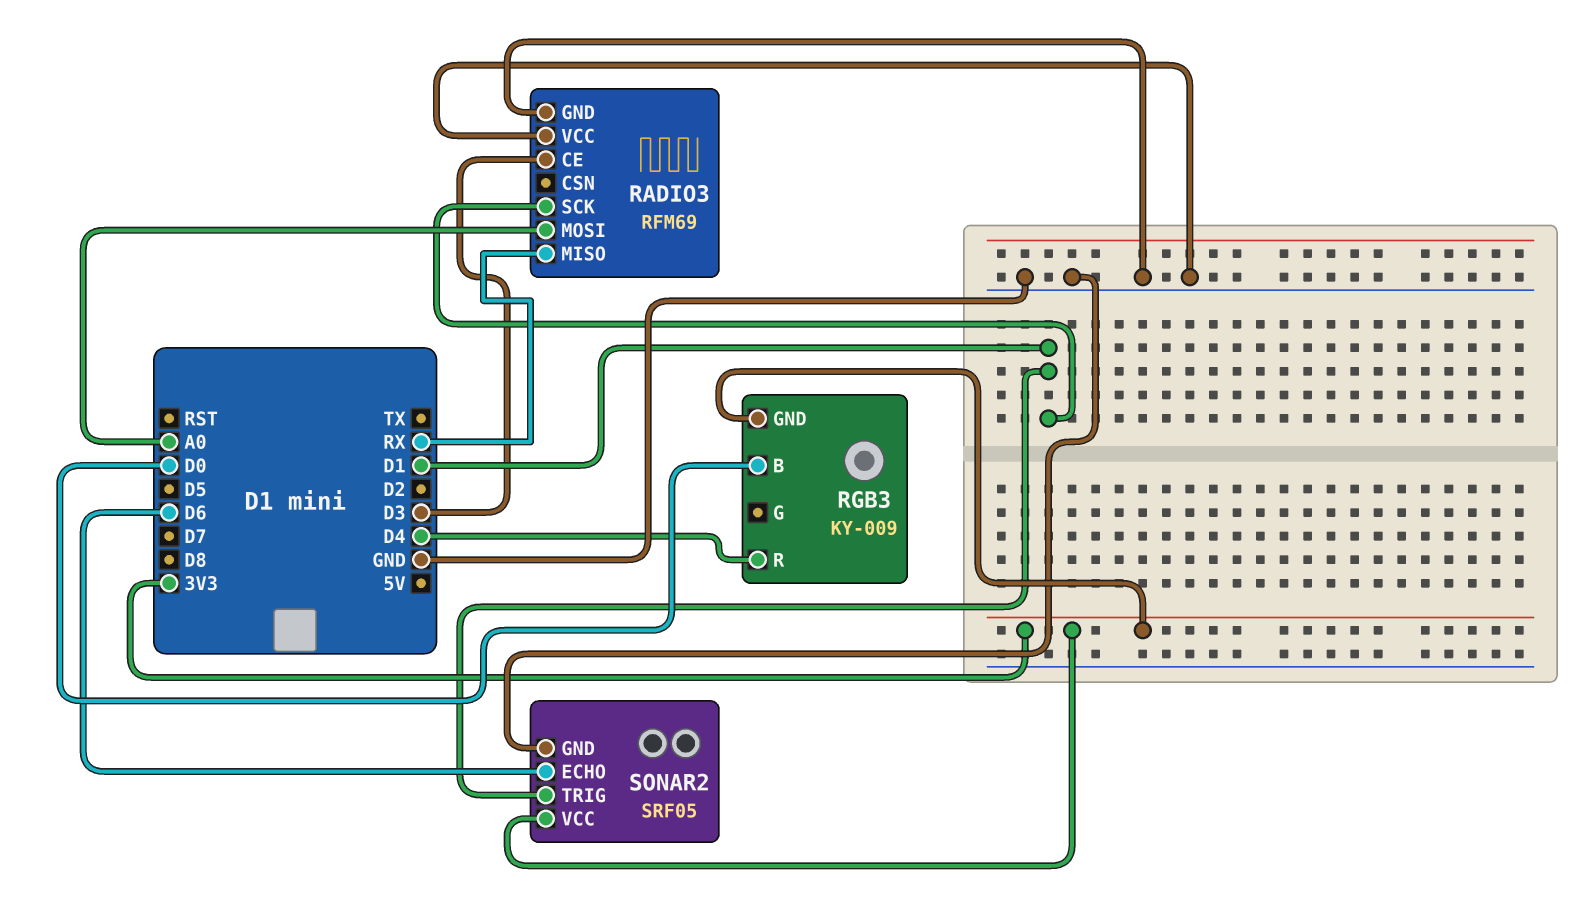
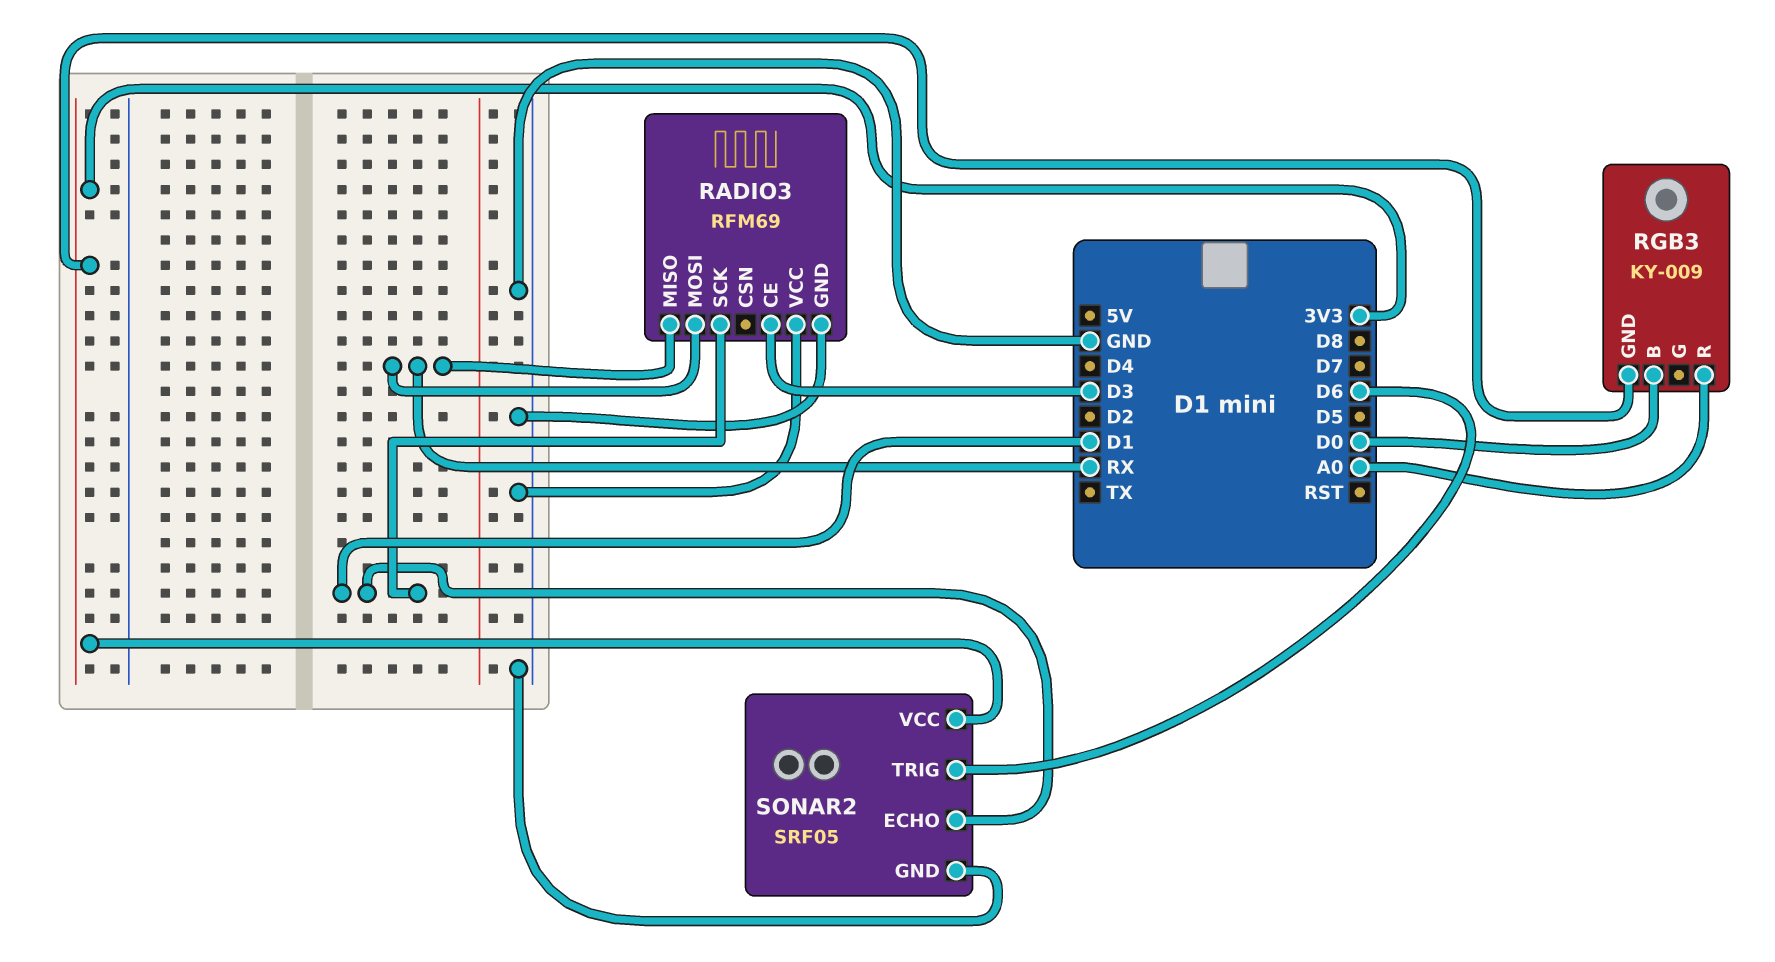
RADIO3 pin MOSI: A0 -> RX
RGB3 pin R: D4 -> A0
SONAR2 pin ECHO: D6 -> D1
SONAR2 pin TRIG: D1 -> D6

